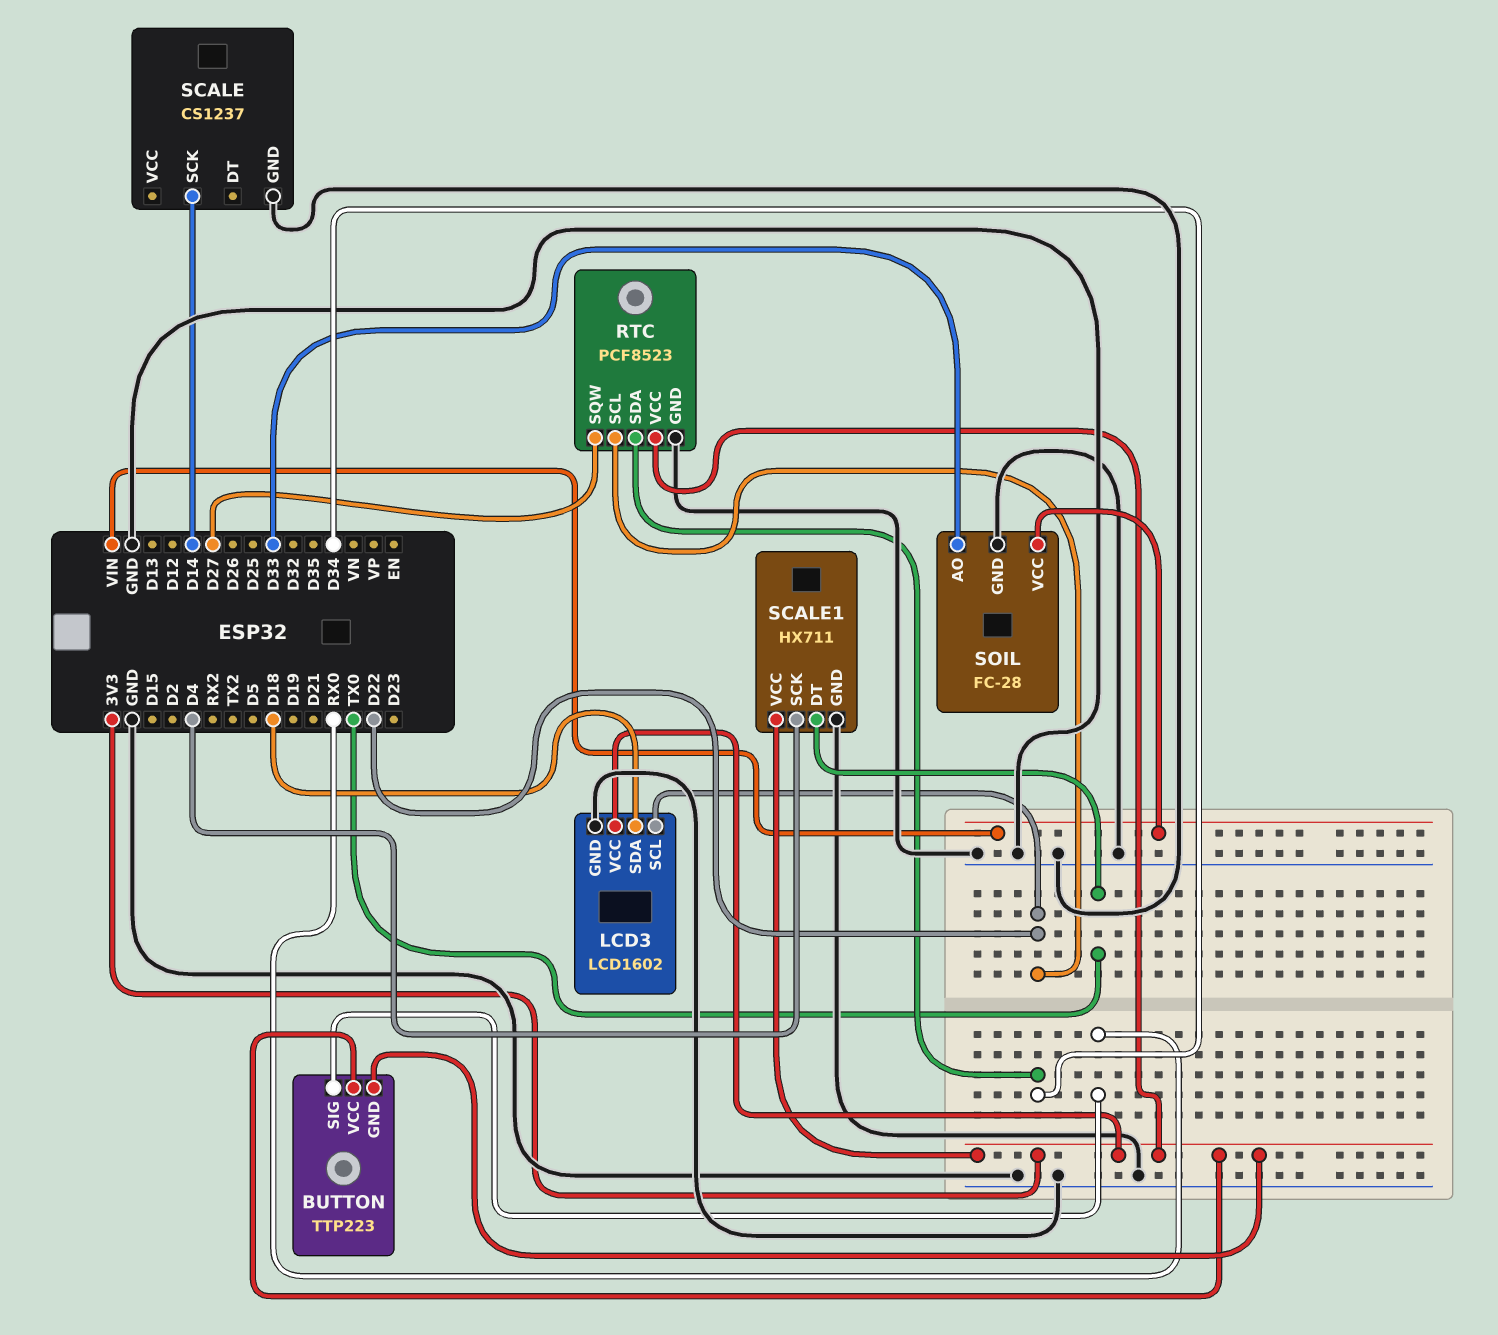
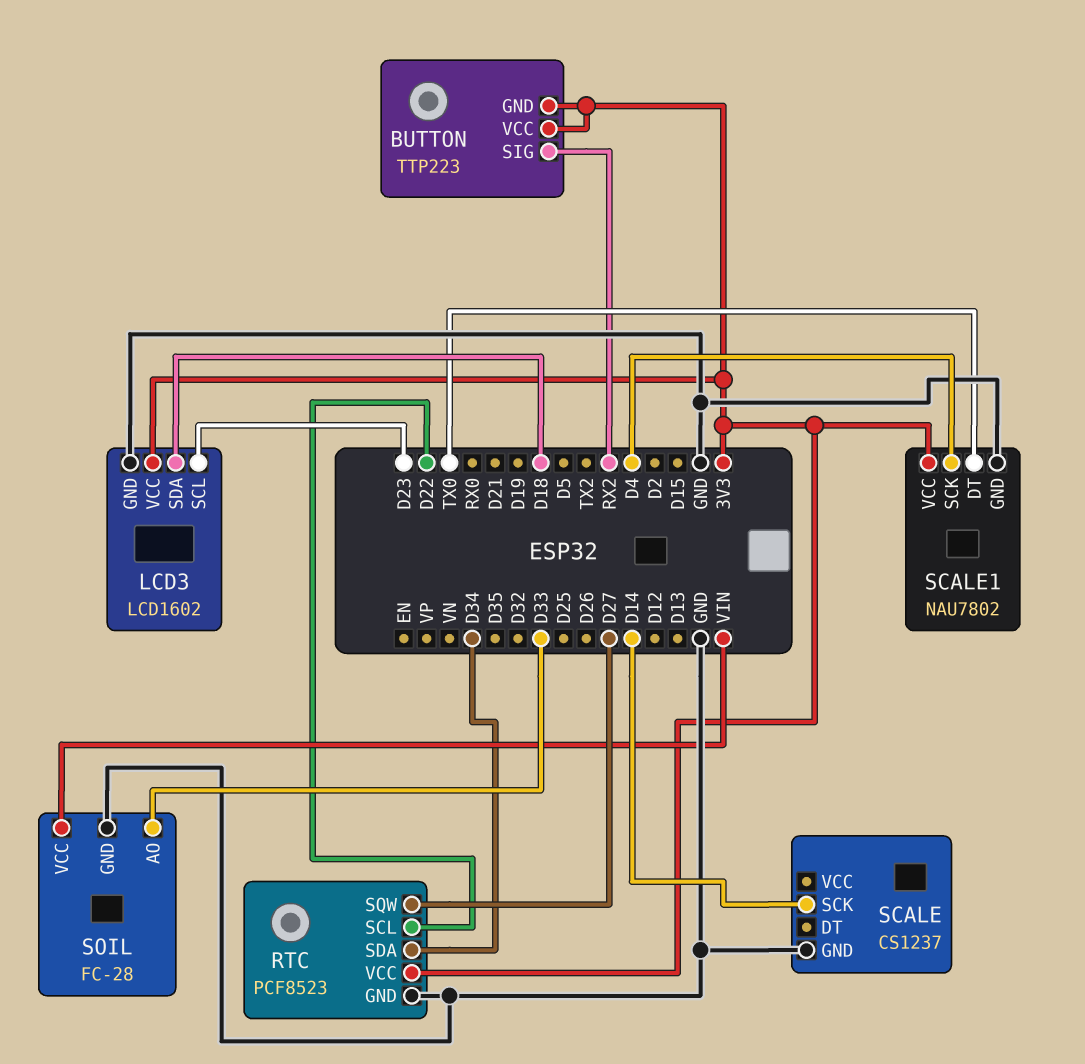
BUTTON pin SIG: RX0 -> RX2
LCD3 pin SCL: D22 -> D23
SCALE1: HX711 -> NAU7802

